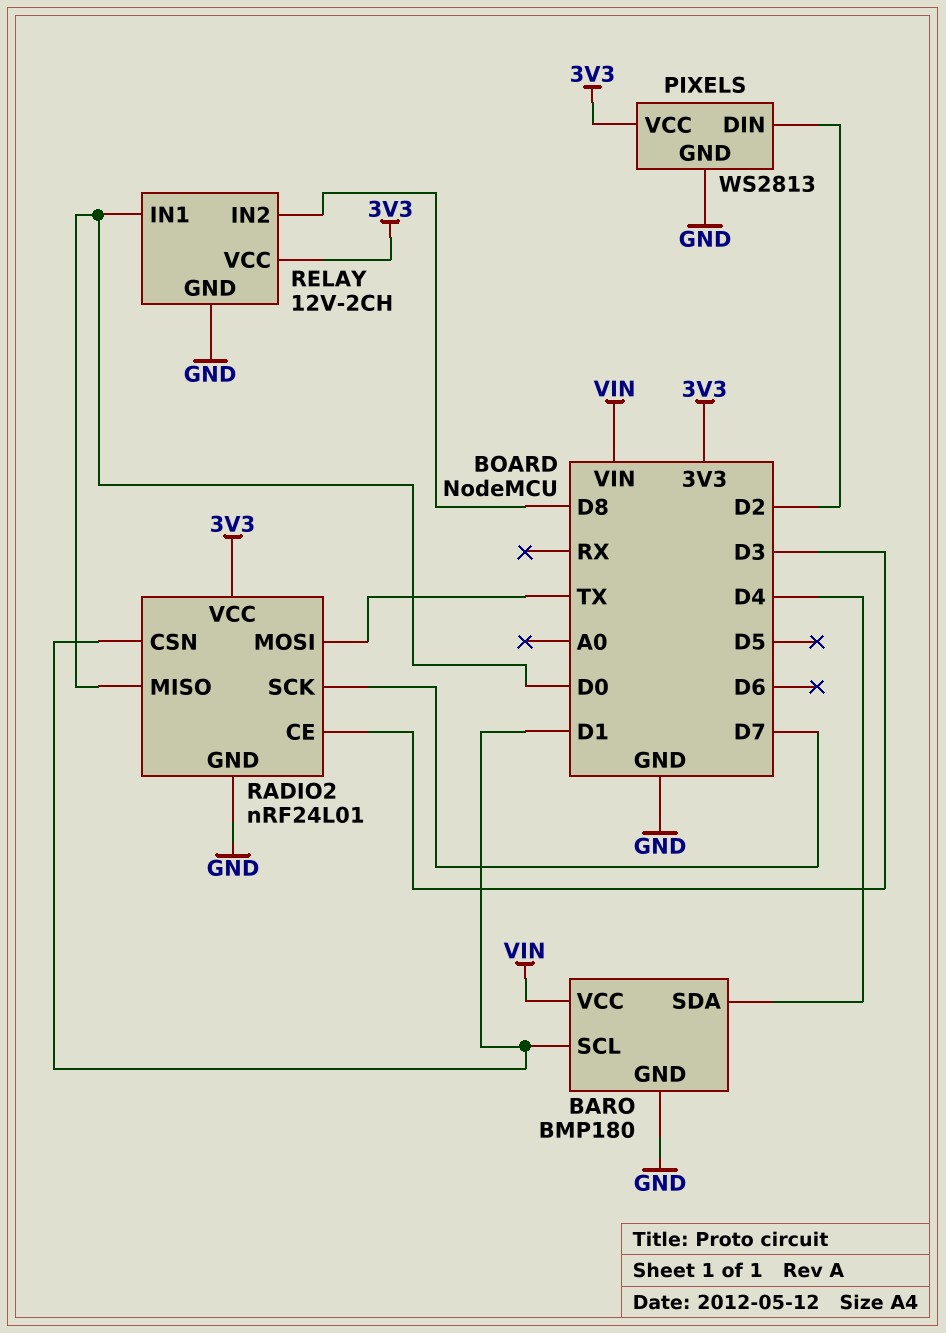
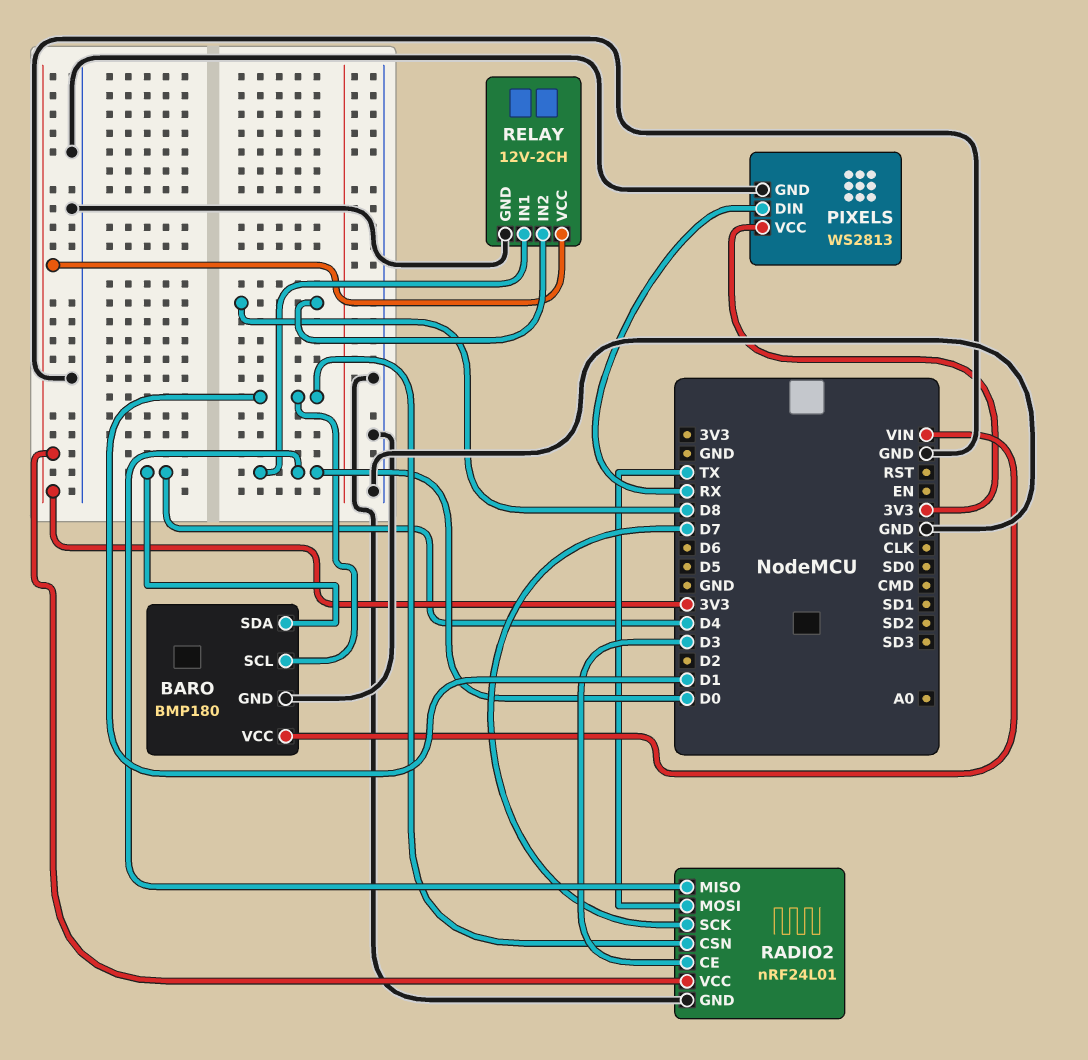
PIXELS pin DIN: D2 -> RX

